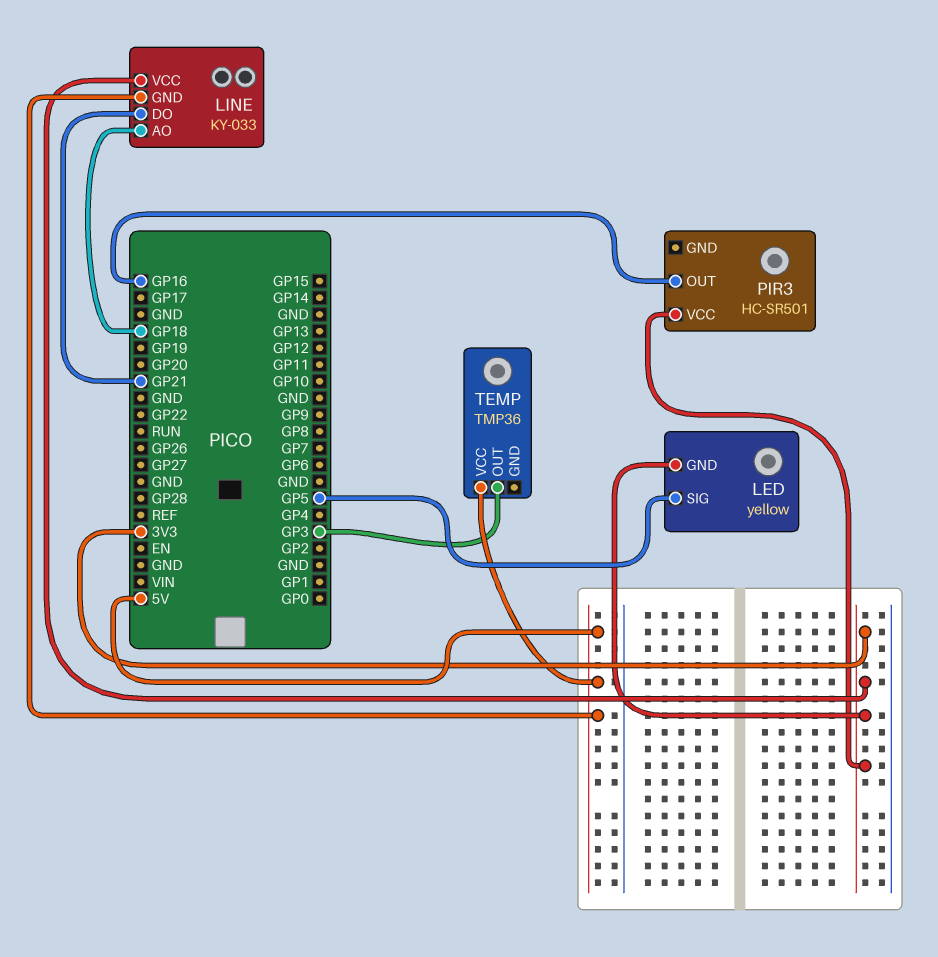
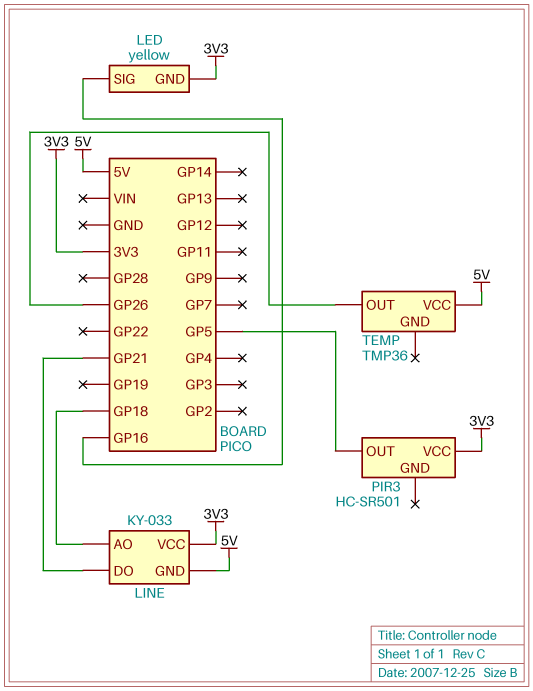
LED pin SIG: GP5 -> GP16
PIR3 pin OUT: GP16 -> GP5
TEMP pin OUT: GP3 -> GP26

